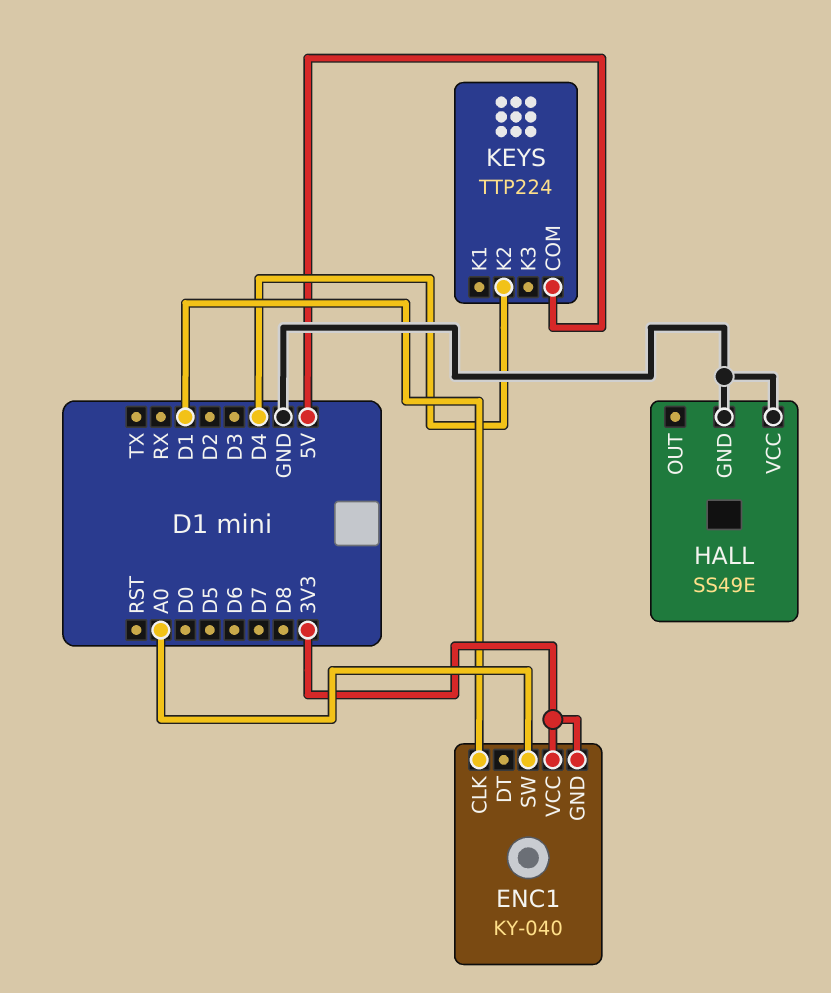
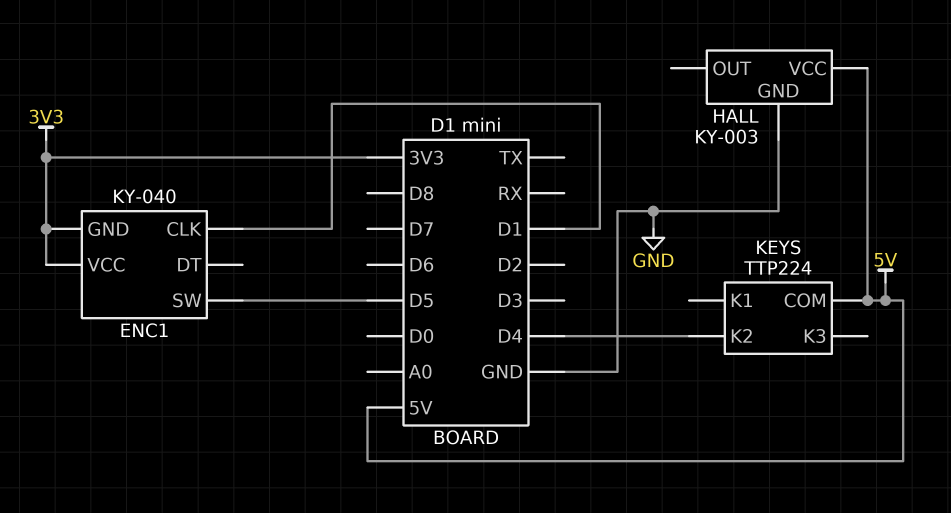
ENC1 pin SW: A0 -> D5
HALL: SS49E -> KY-003
HALL pin VCC: GND -> 5V

